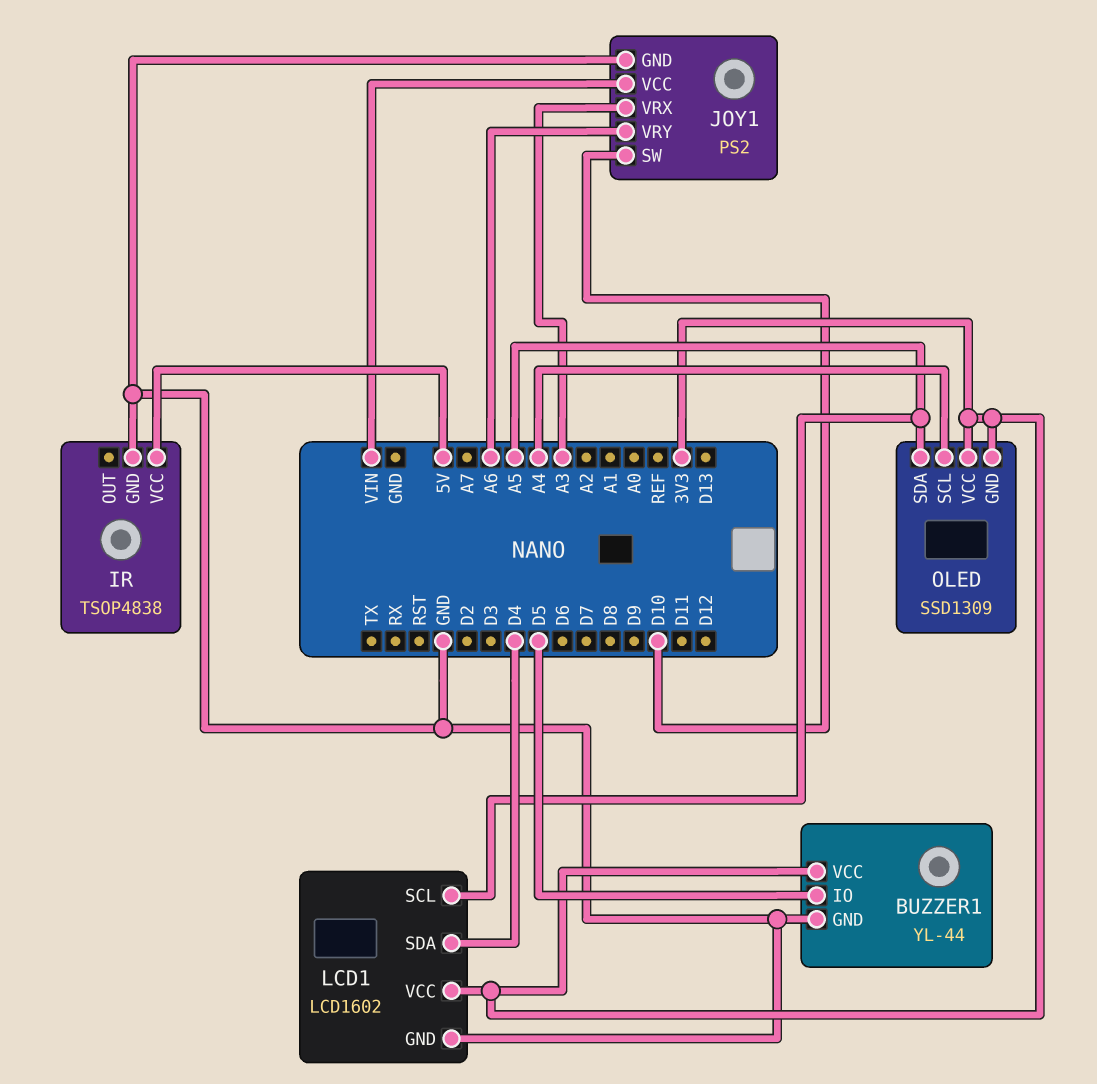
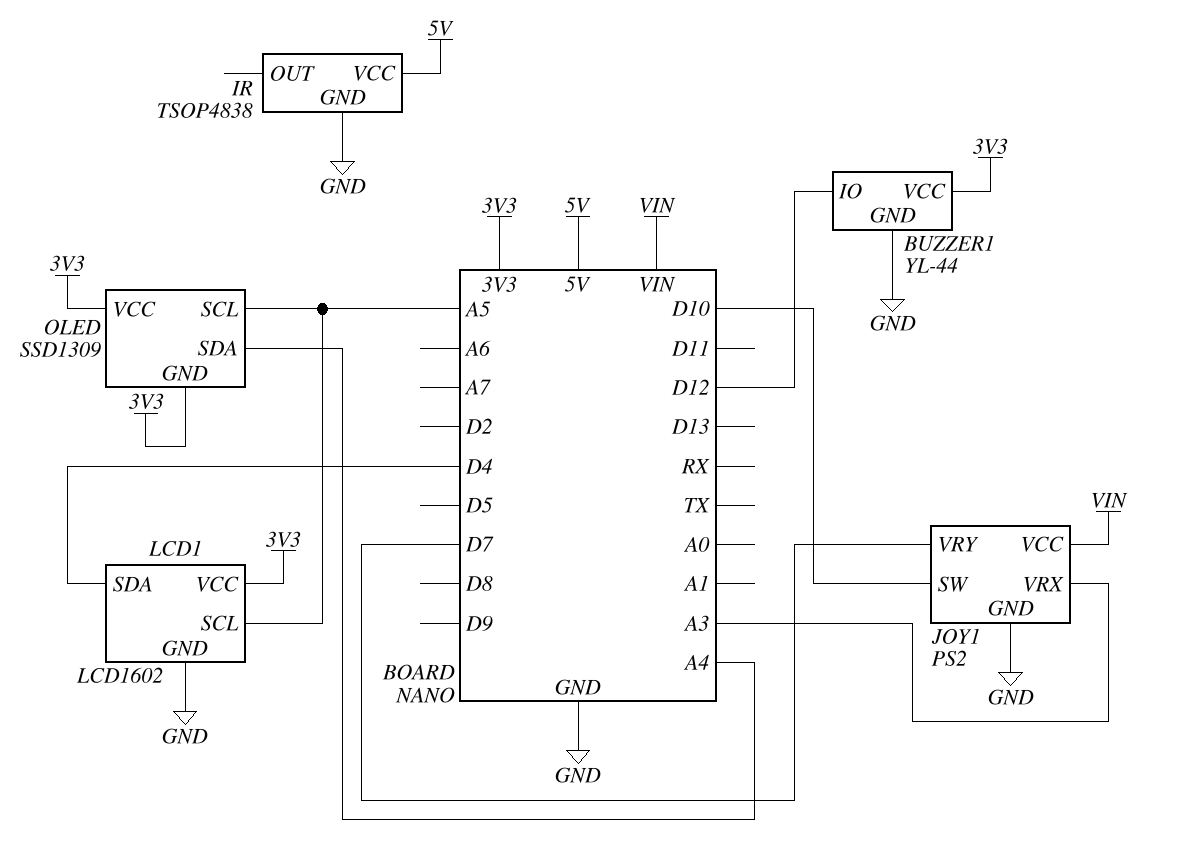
BUZZER1 pin IO: D5 -> D12
JOY1 pin VRY: A6 -> D7
OLED pin SCL: A4 -> A5
OLED pin SDA: A5 -> A4

